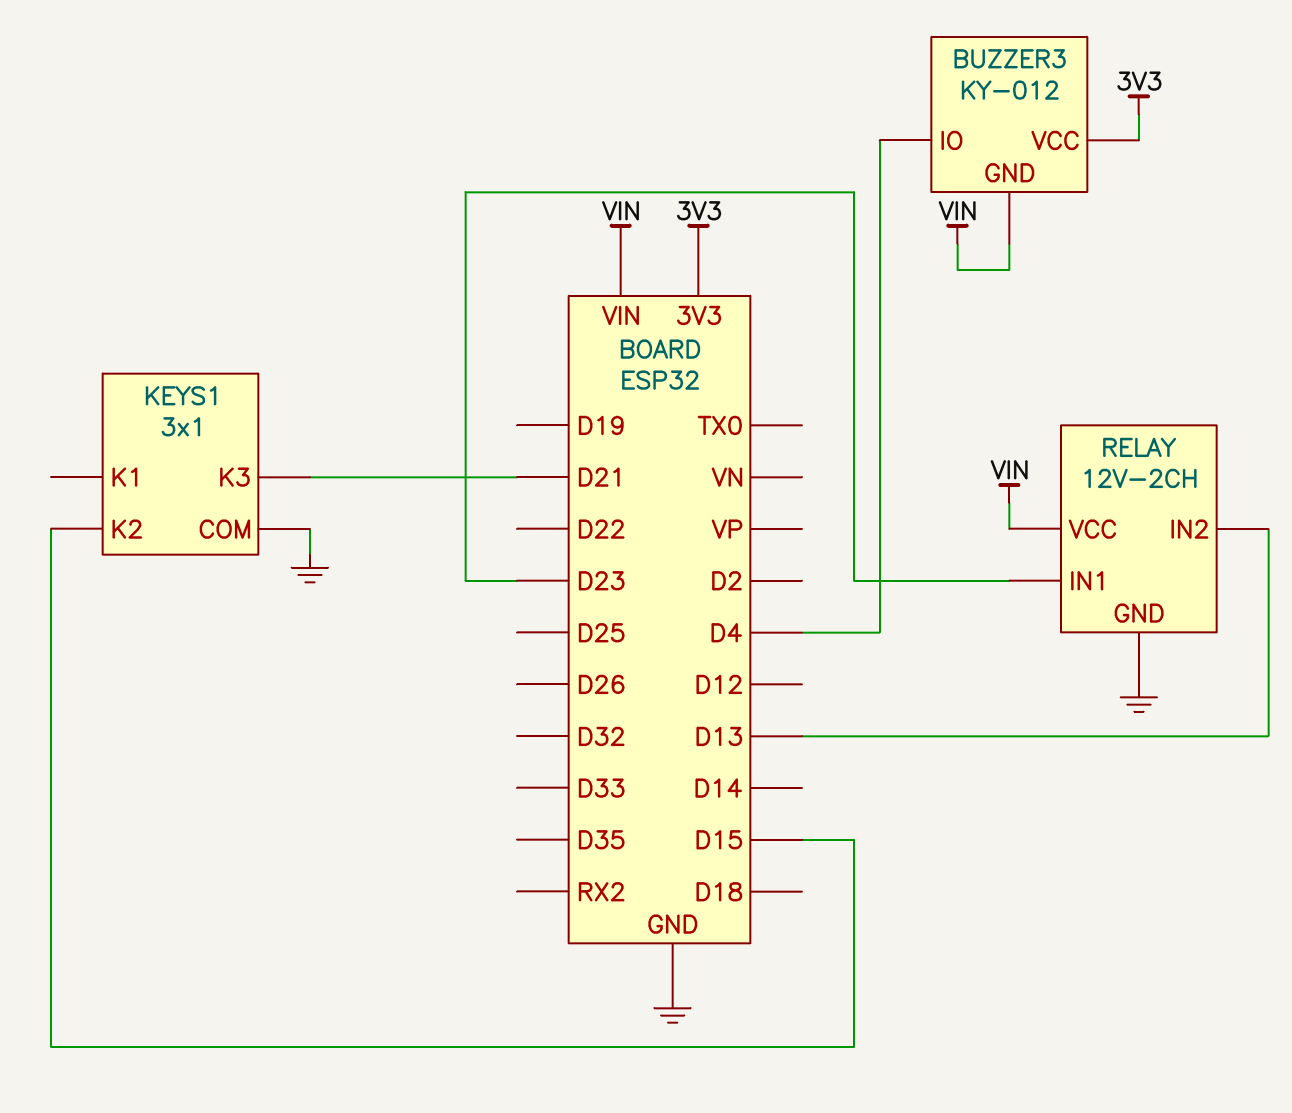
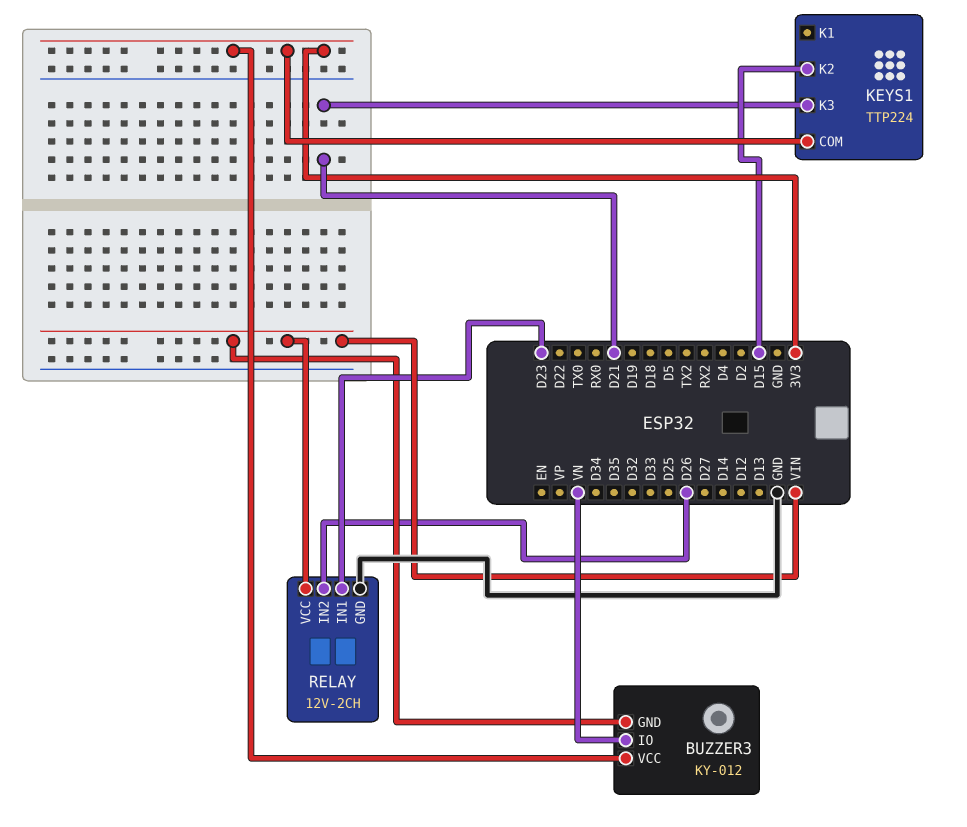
BUZZER3 pin IO: D4 -> VN
KEYS1: 3x1 -> TTP224
KEYS1 pin COM: GND -> 3V3
RELAY pin IN2: D13 -> D26

